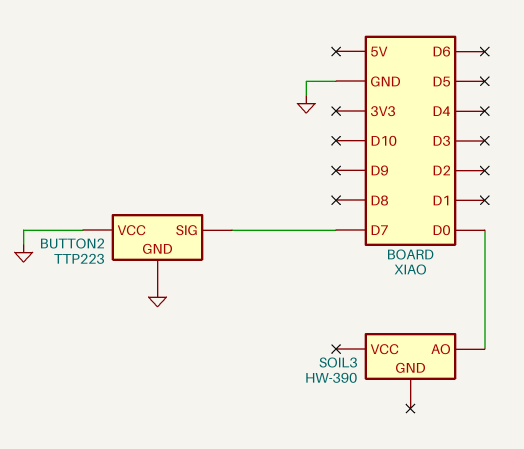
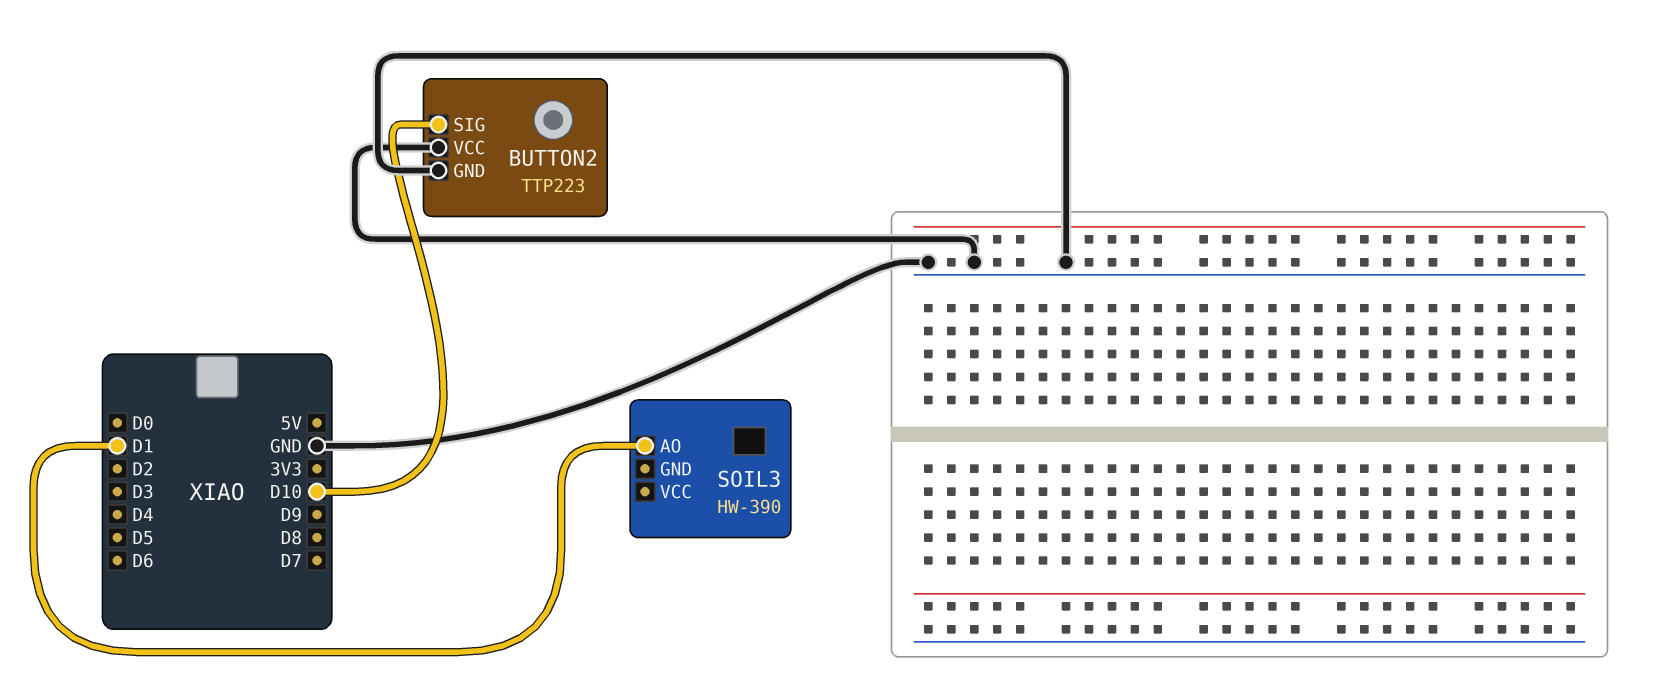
BUTTON2 pin SIG: D7 -> D10
SOIL3 pin AO: D0 -> D1

